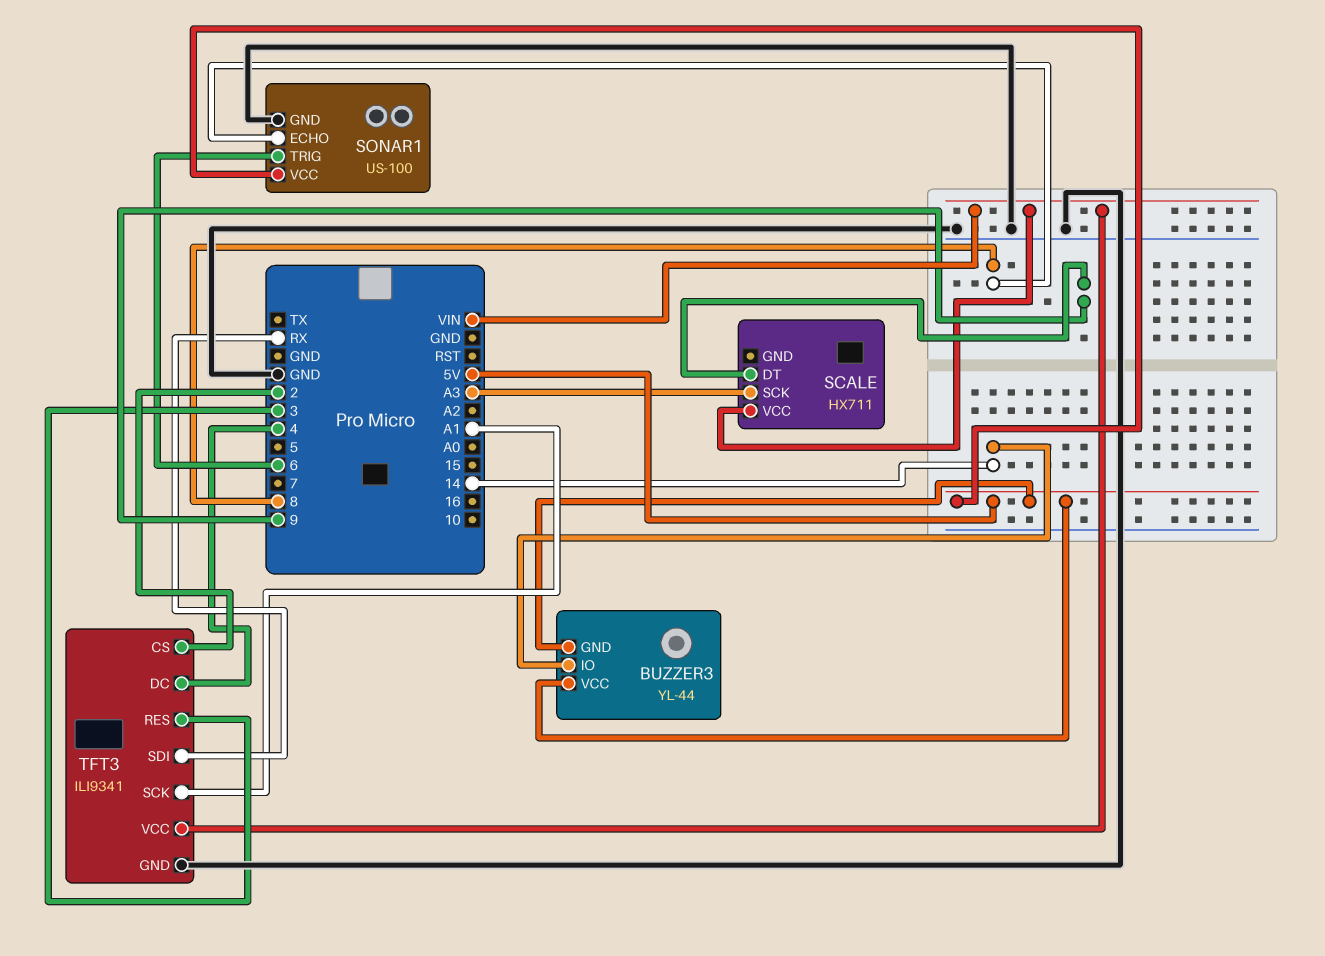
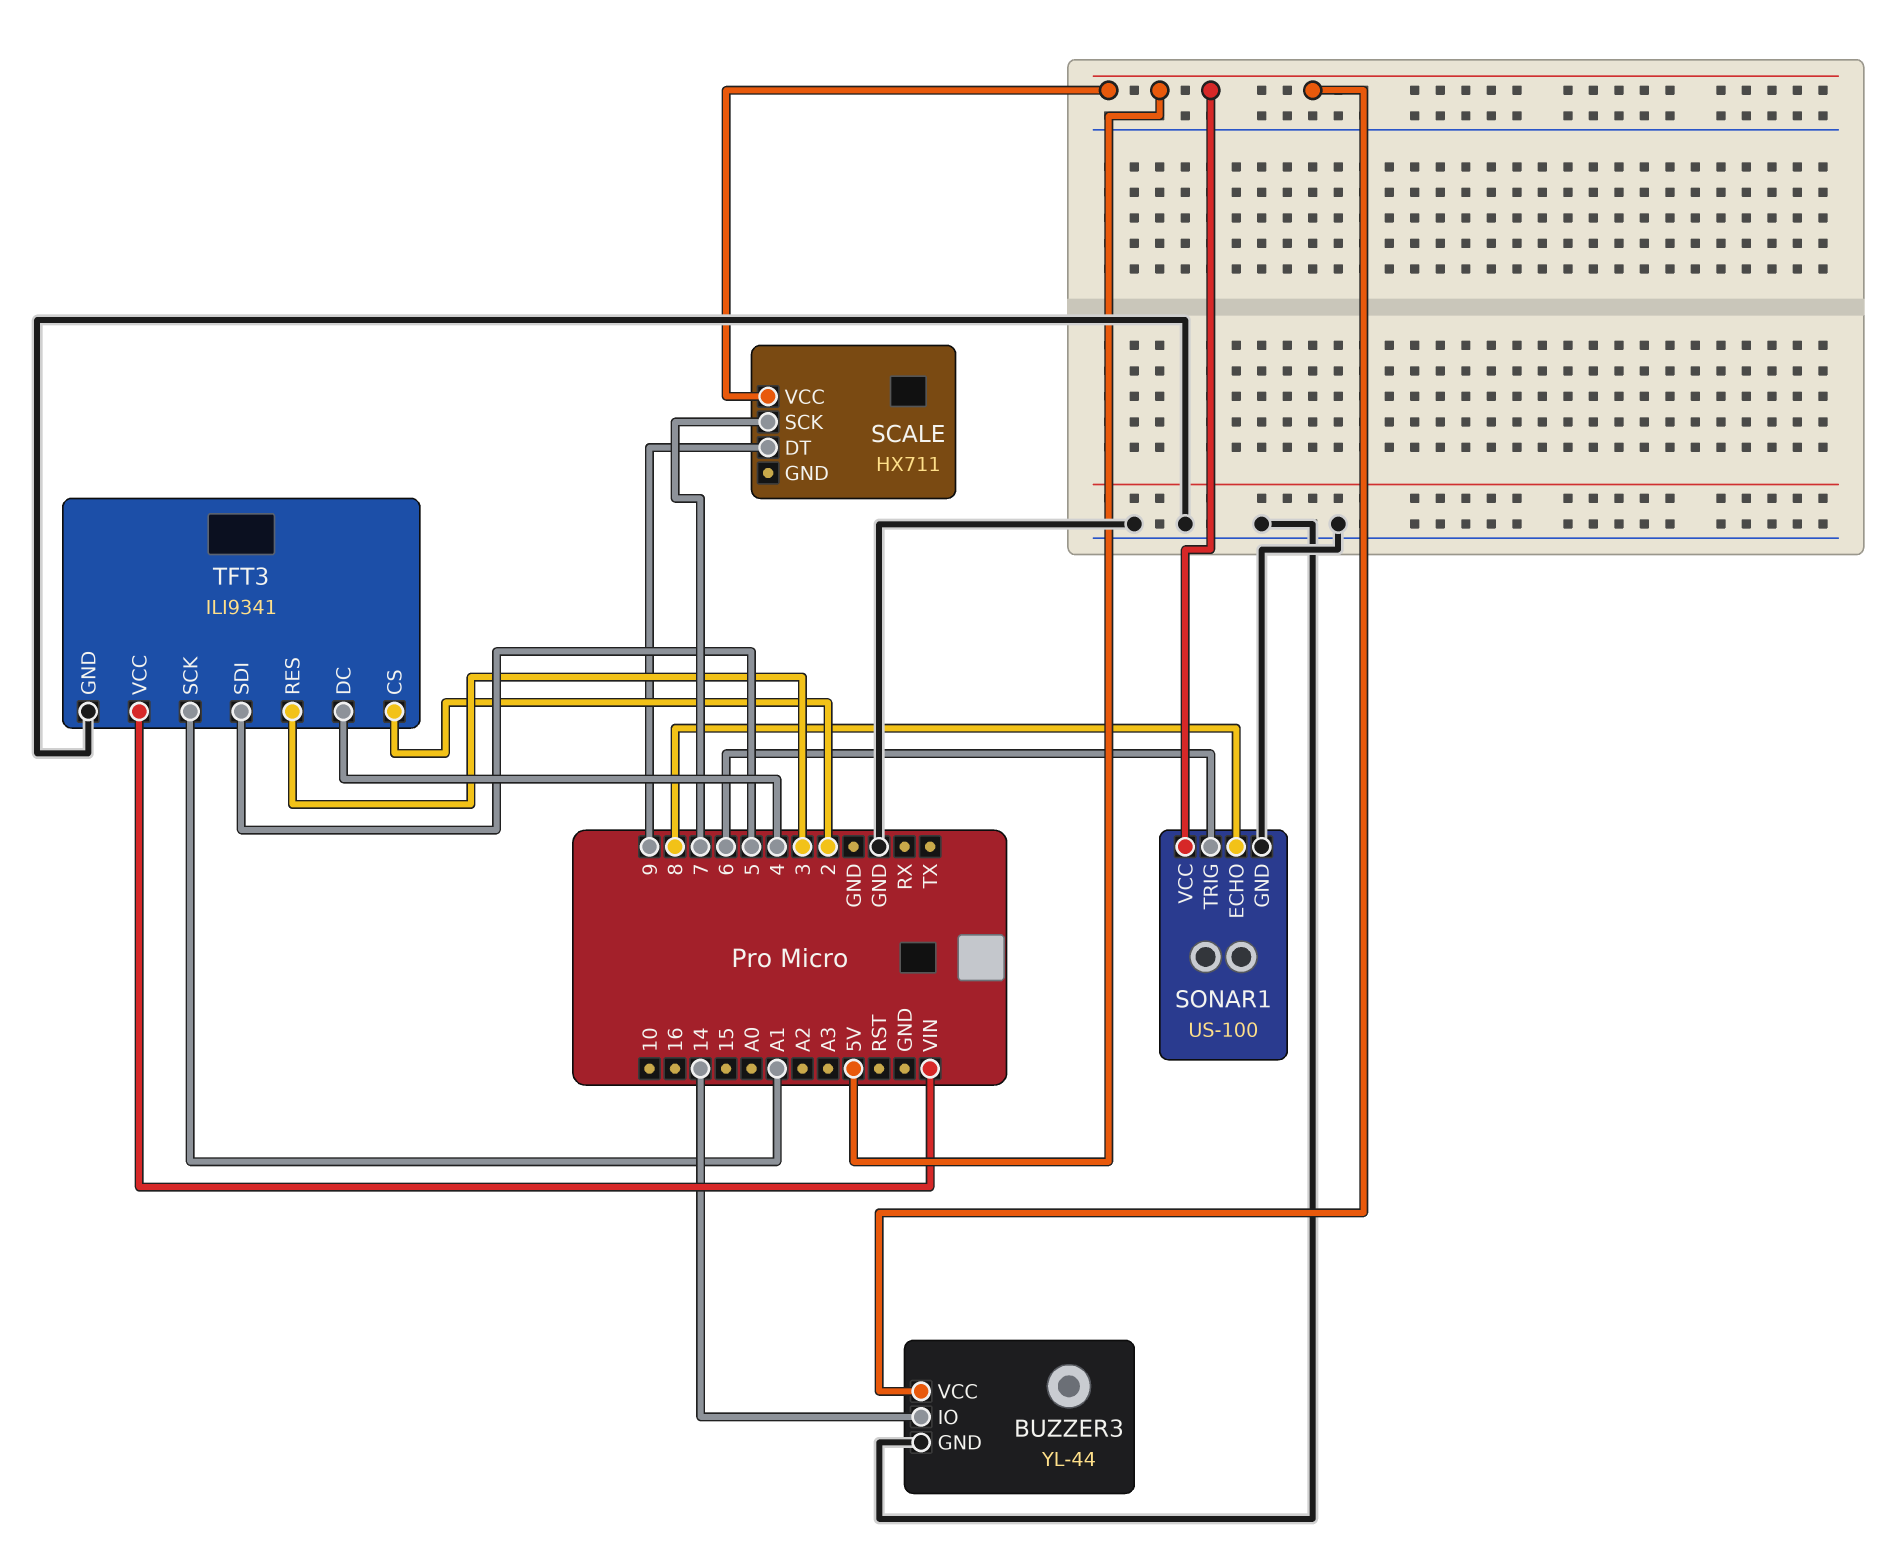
BUZZER3 pin GND: 5V -> GND
SCALE pin SCK: A3 -> 7
SCALE pin VCC: VIN -> 5V
TFT3 pin SDI: RX -> 5

